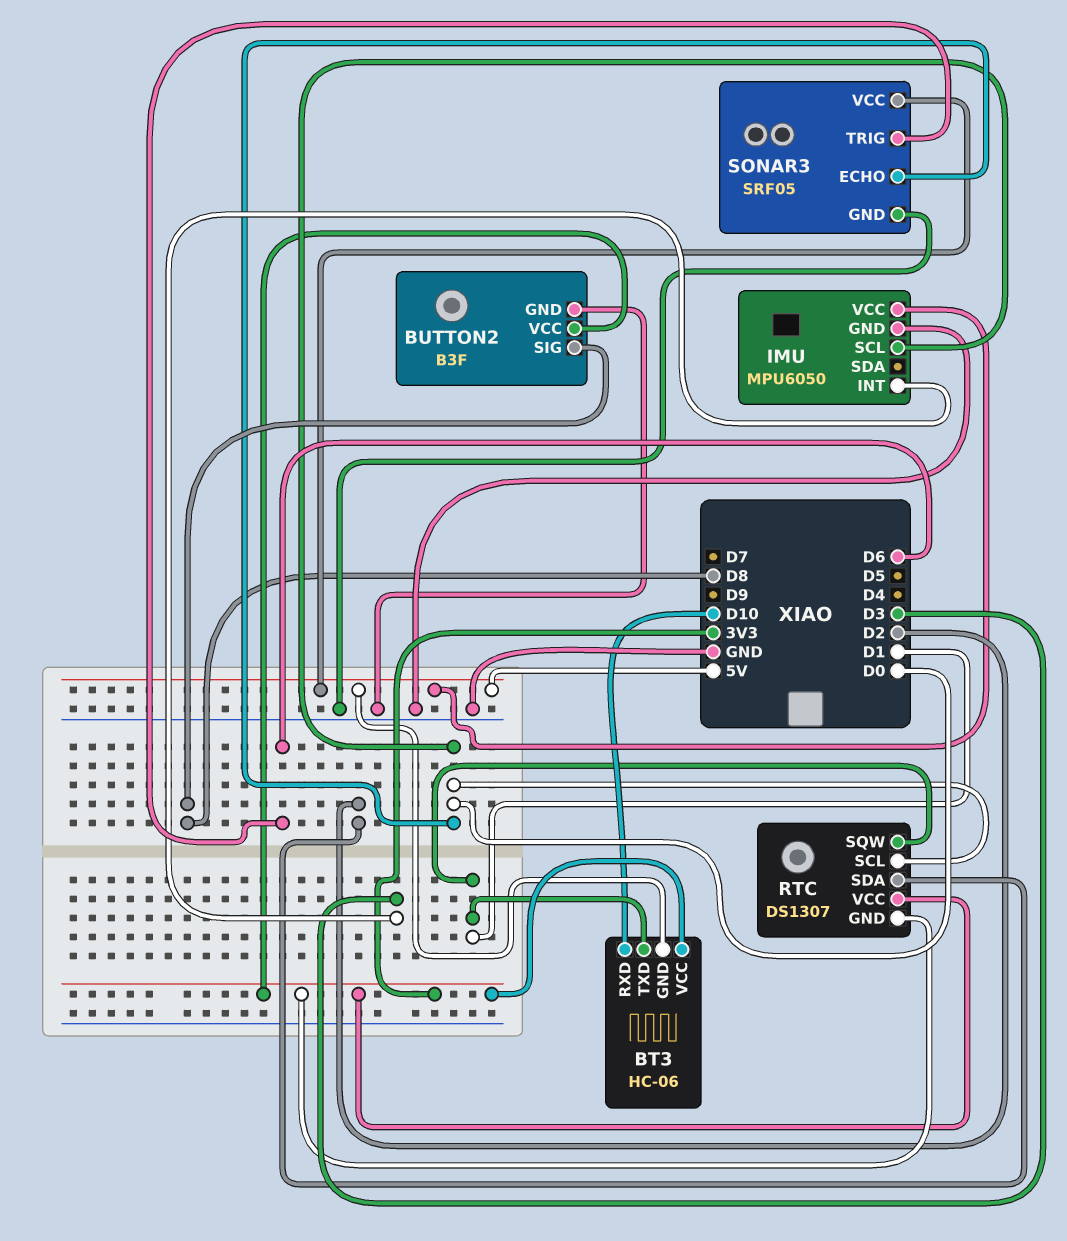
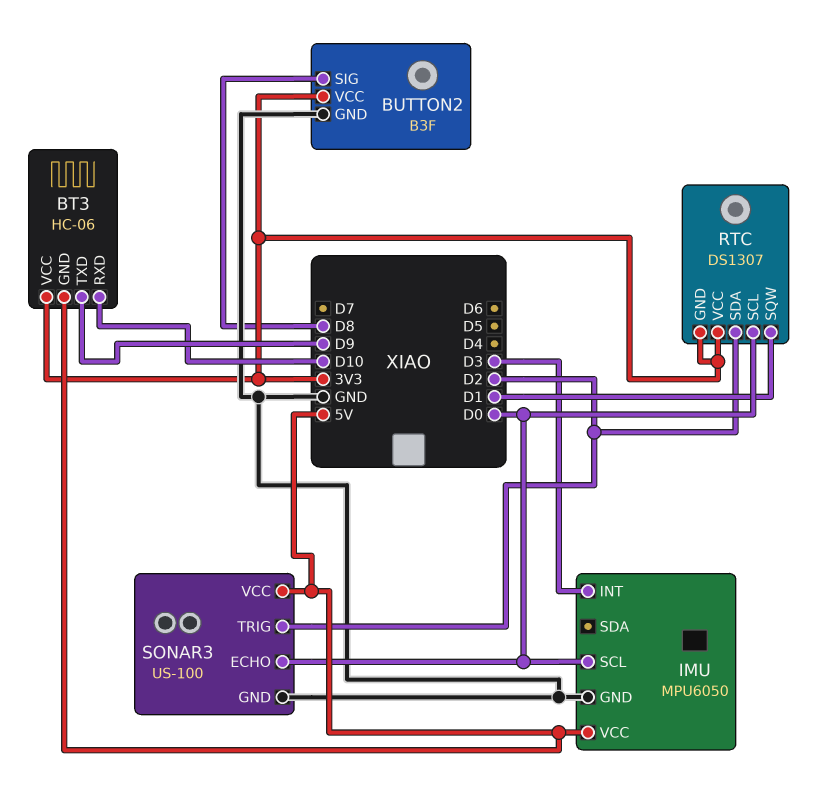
BT3 pin TXD: D1 -> D9
SONAR3: SRF05 -> US-100
SONAR3 pin TRIG: D6 -> D2

